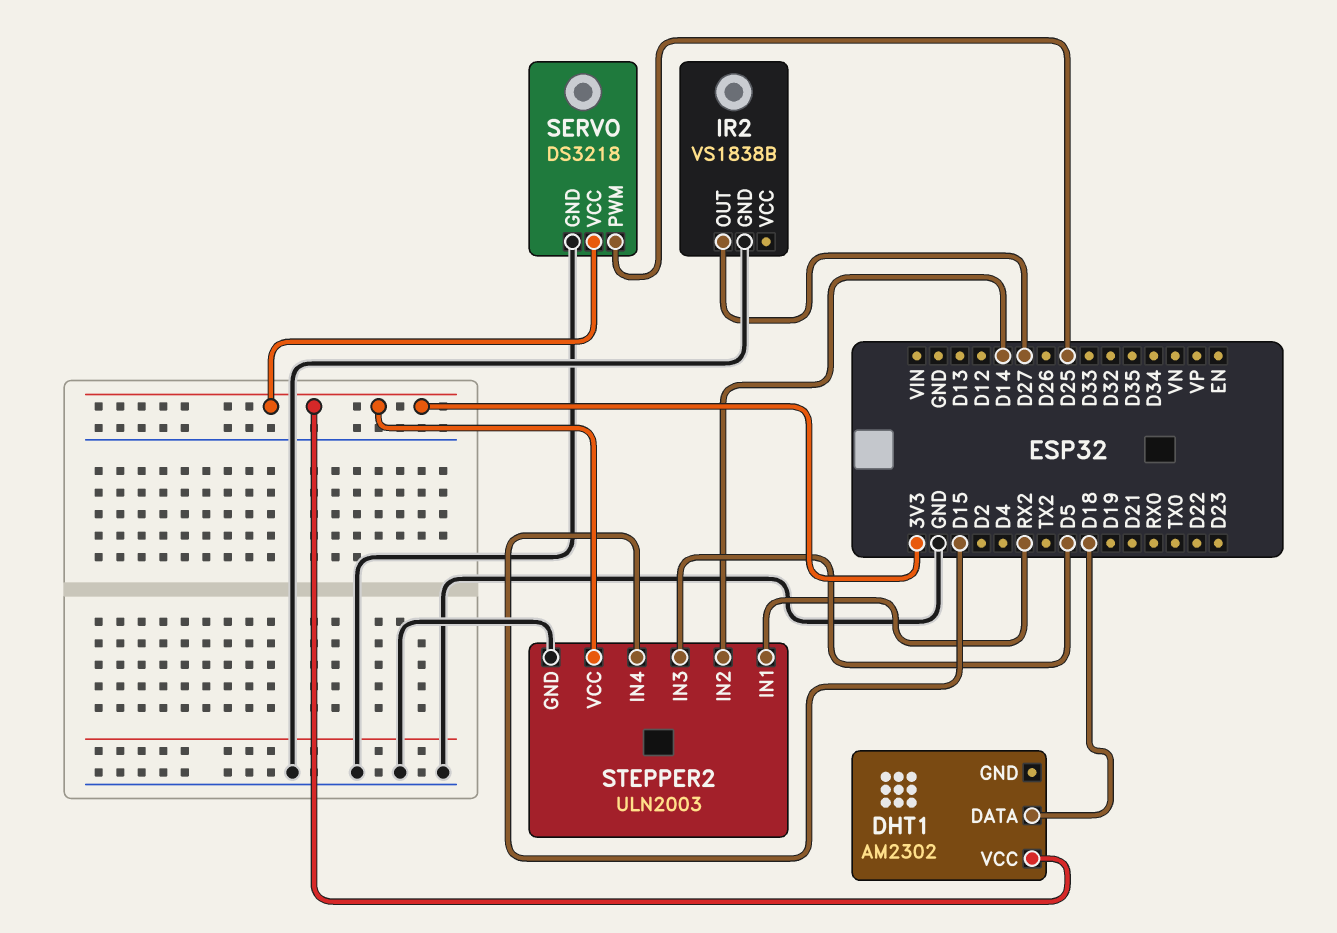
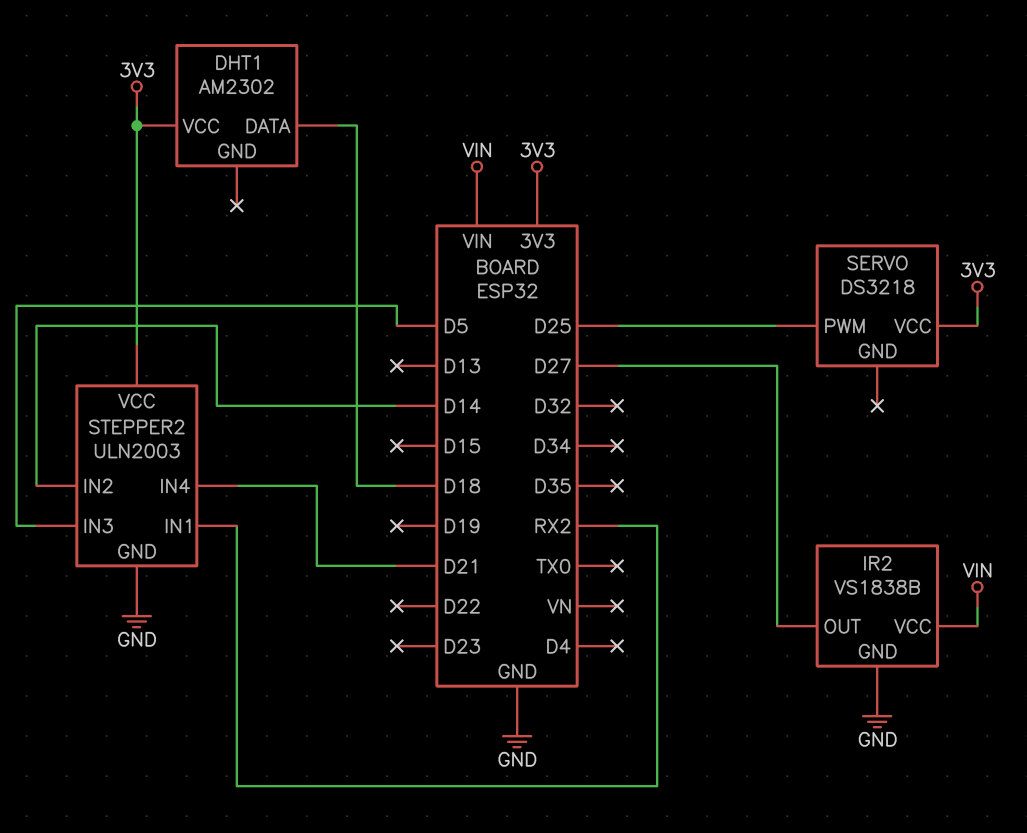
IR2 pin VCC: none -> VIN
SERVO pin GND: GND -> none
STEPPER2 pin IN4: D15 -> D21

